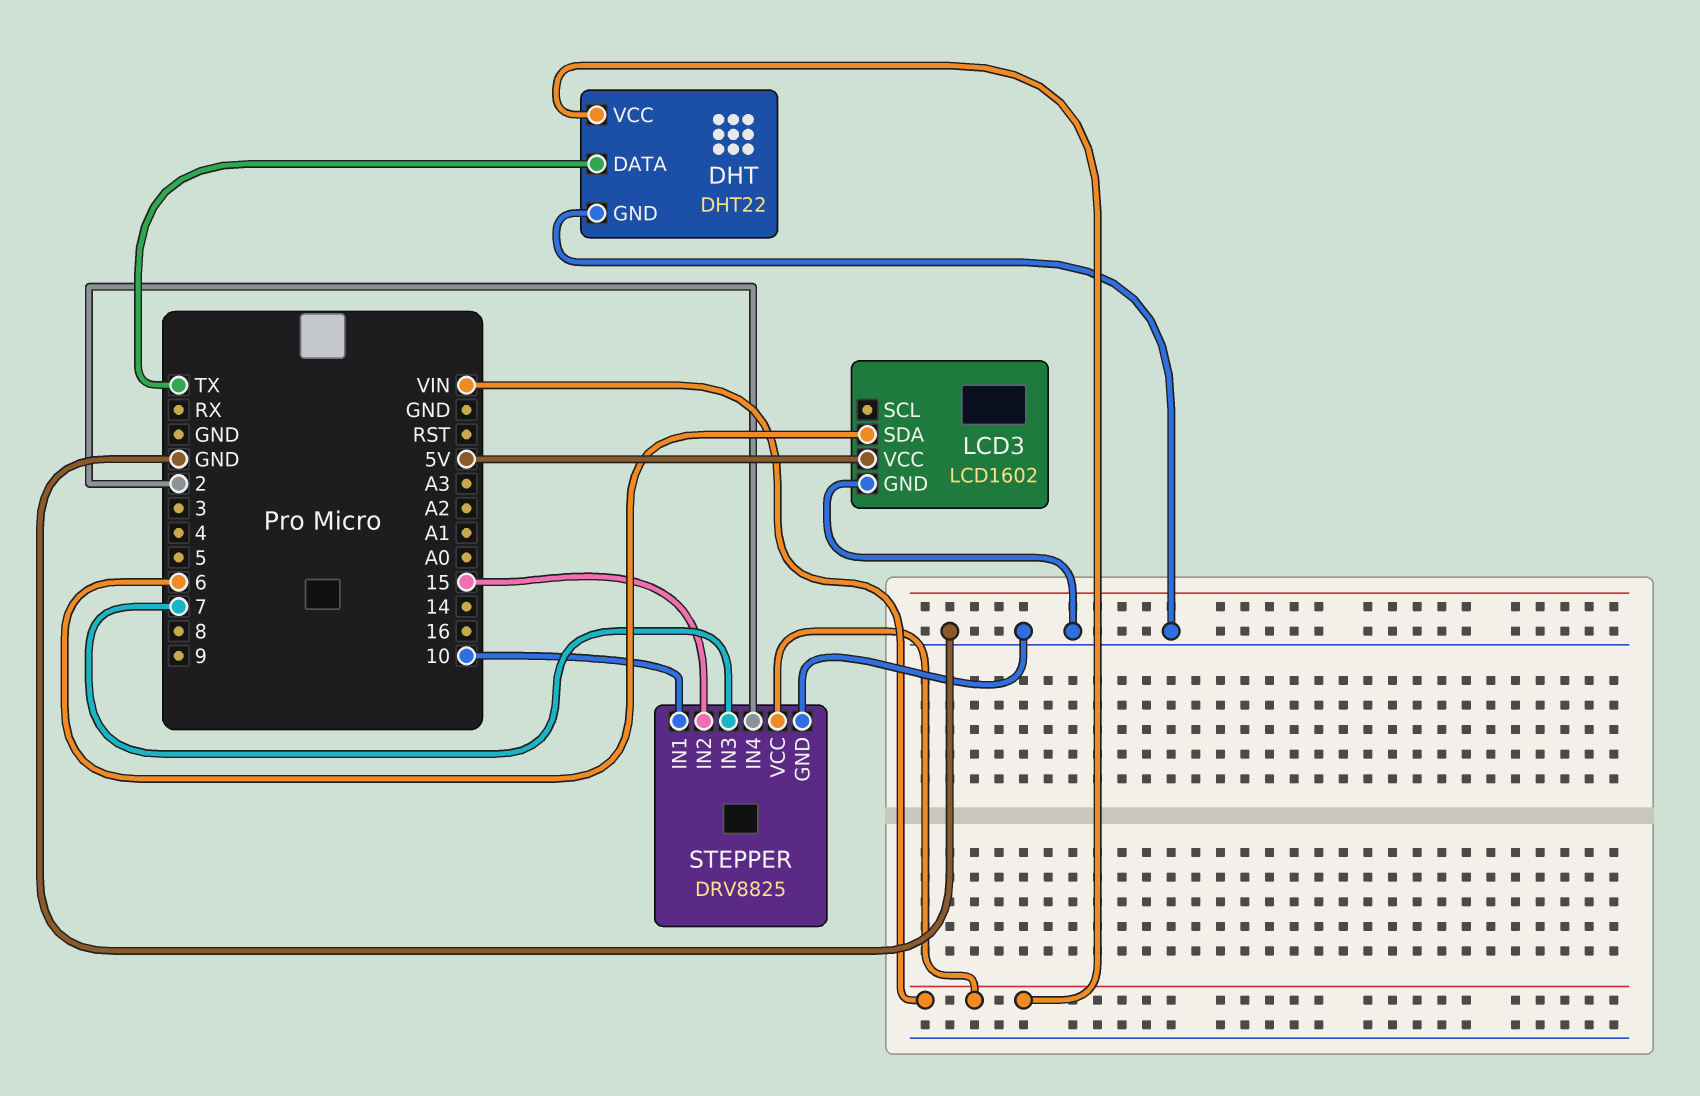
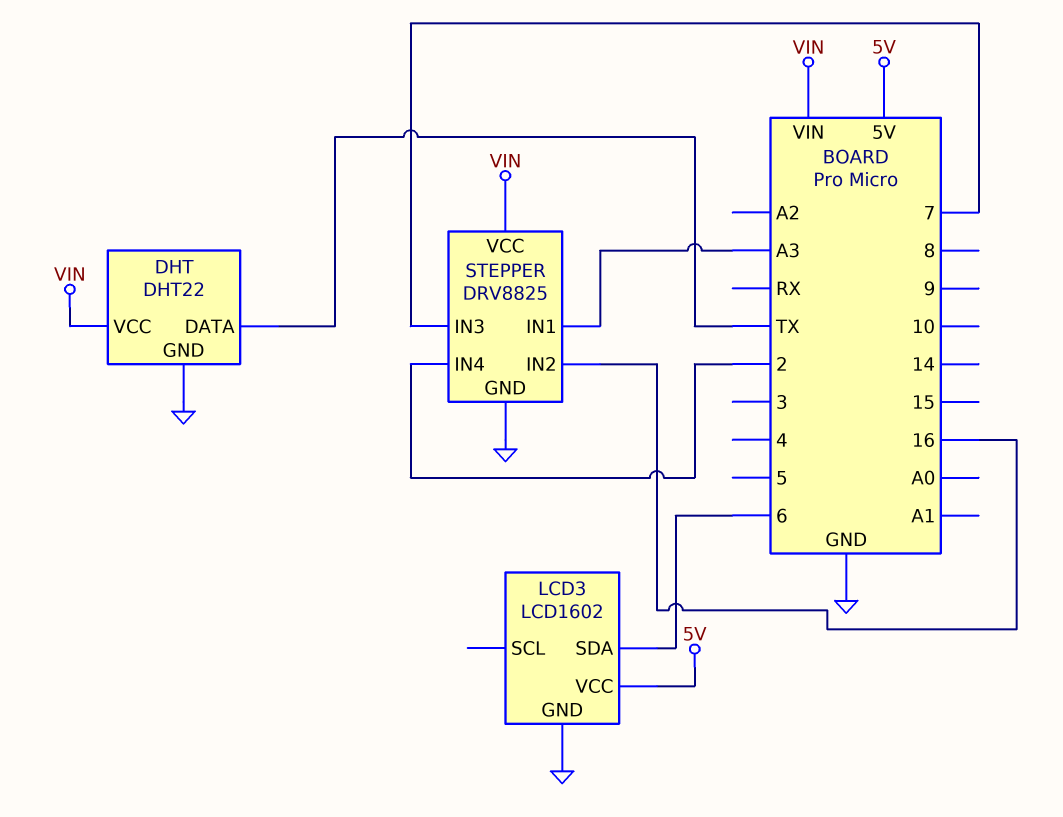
STEPPER pin IN1: 10 -> A3
STEPPER pin IN2: 15 -> 16

